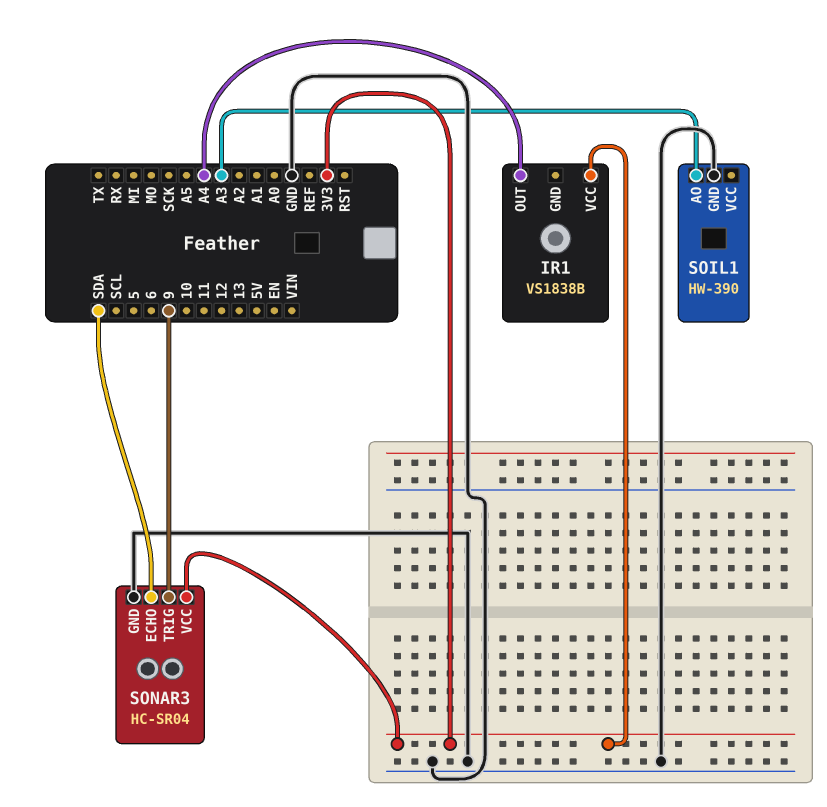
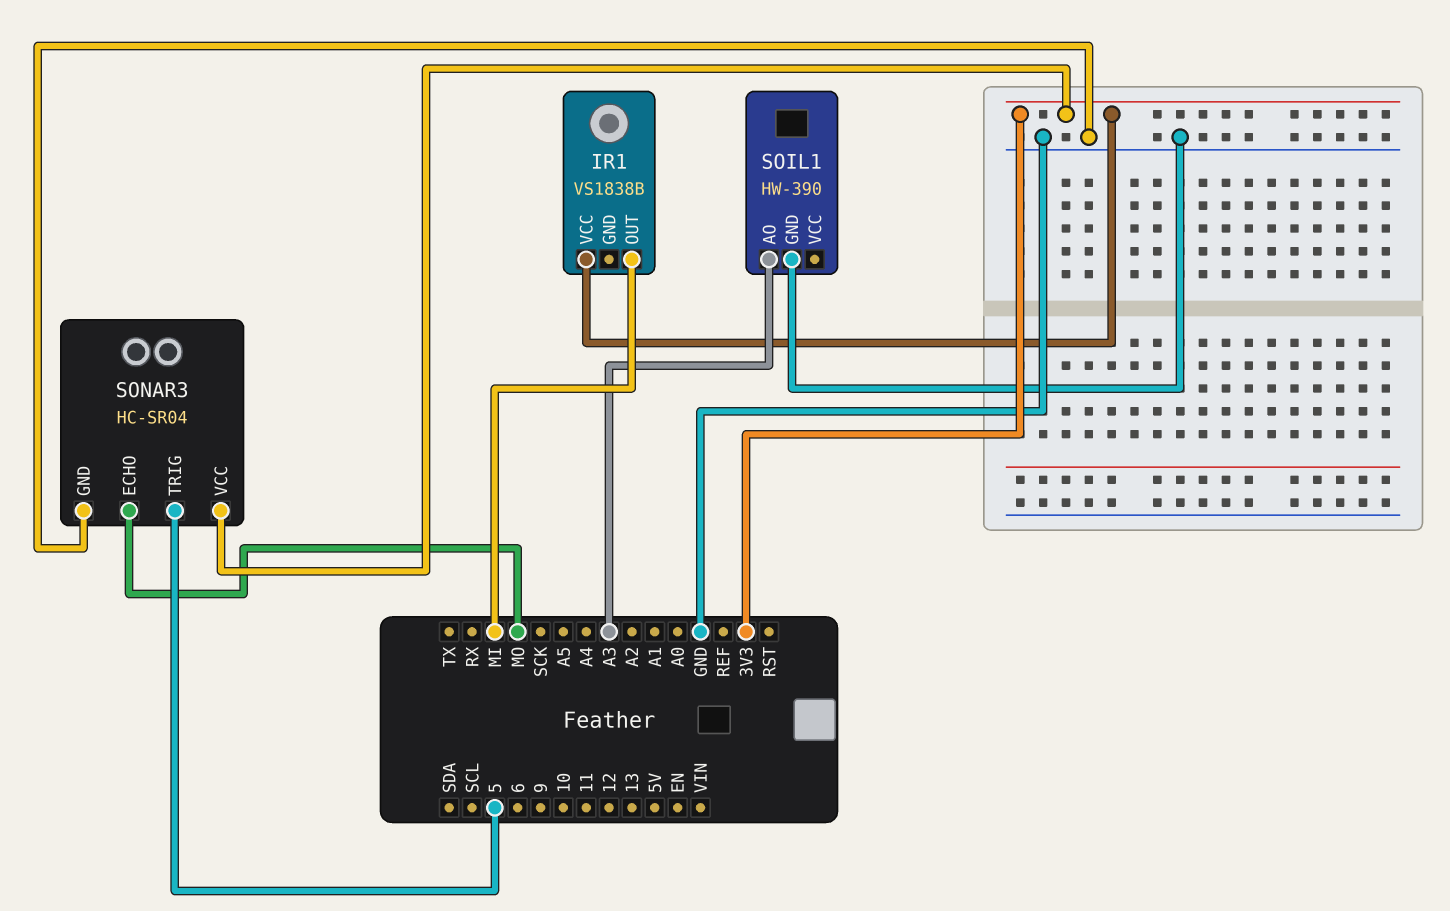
IR1 pin OUT: A4 -> MI
SONAR3 pin ECHO: SDA -> MO
SONAR3 pin TRIG: 9 -> 5

